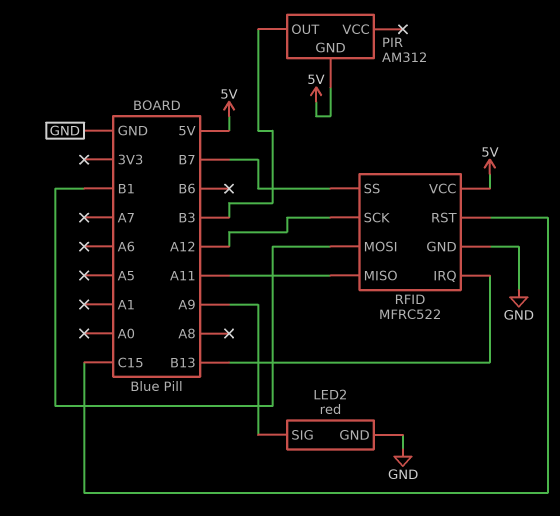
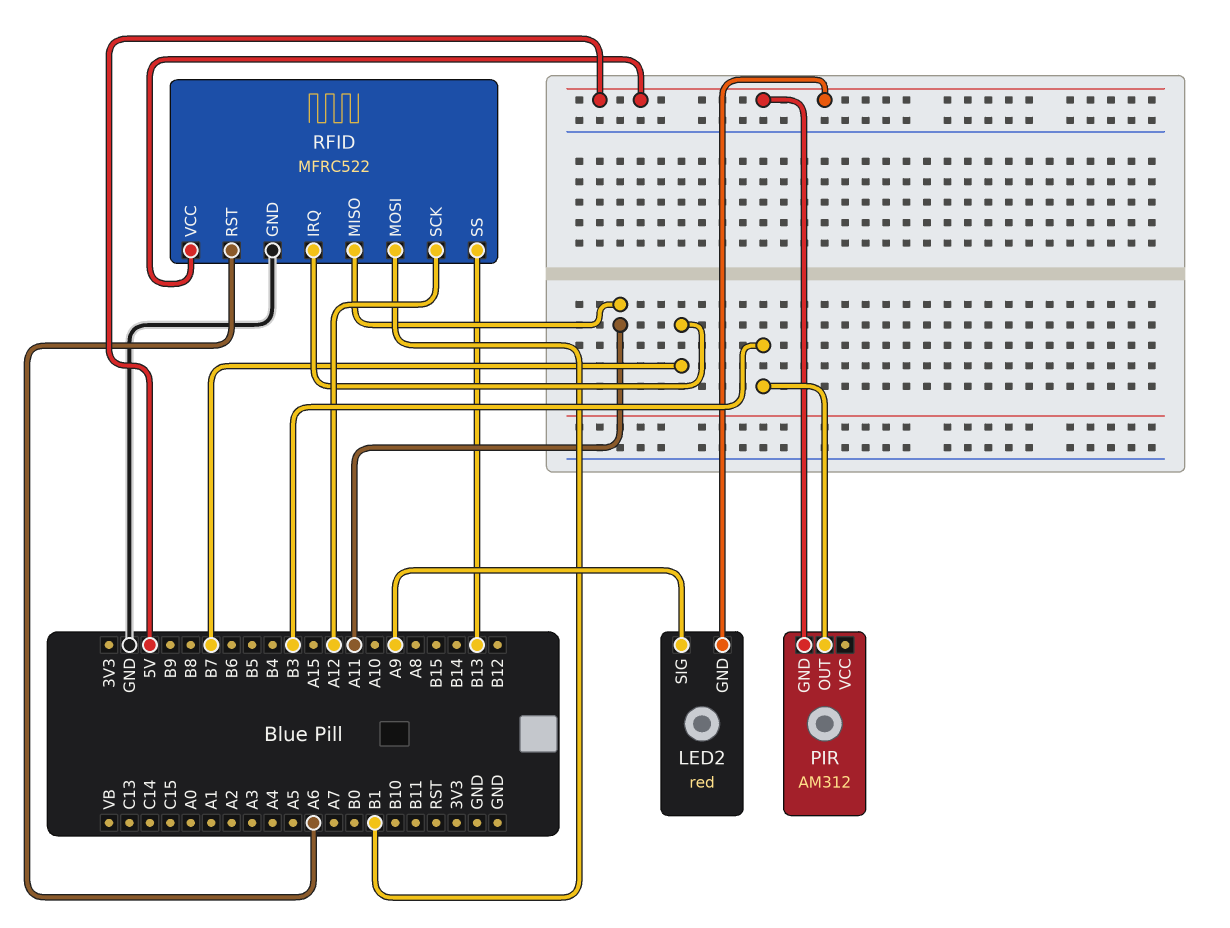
LED2 pin GND: GND -> 5V
RFID pin IRQ: B13 -> B7
RFID pin RST: C15 -> A6
RFID pin SS: B7 -> B13

